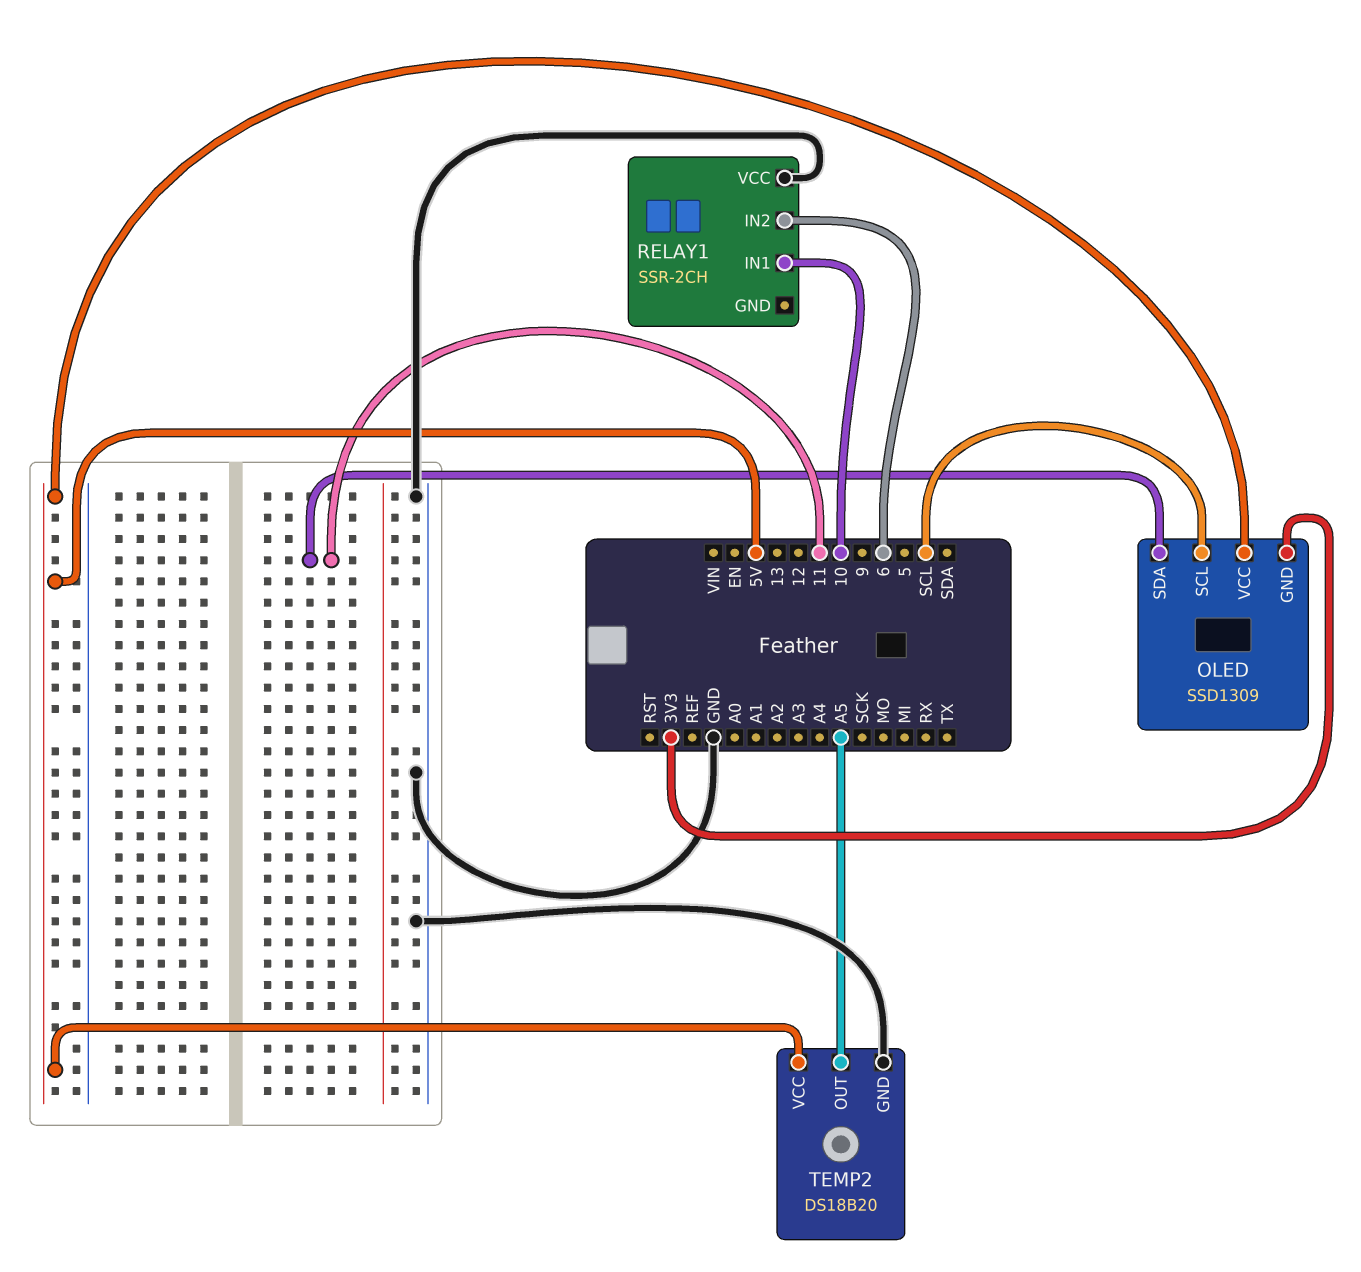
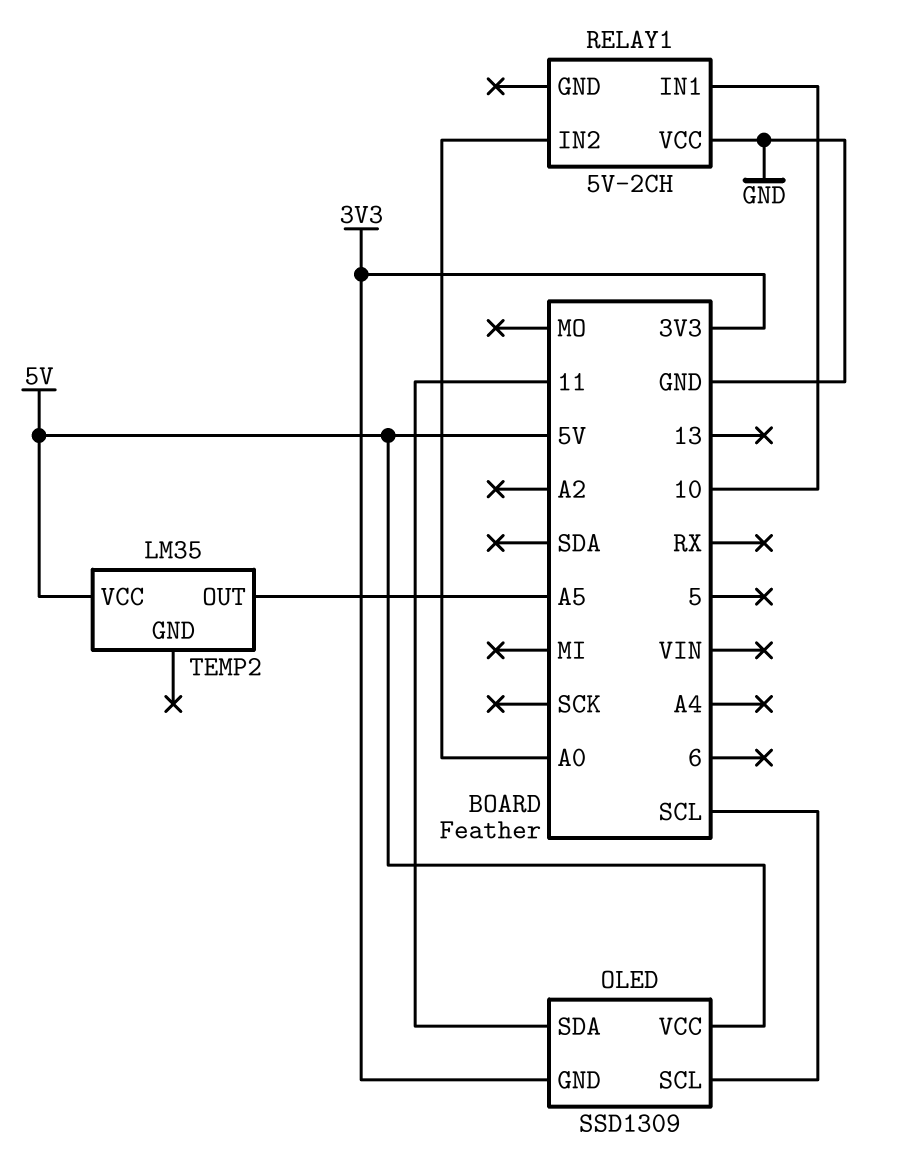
RELAY1: SSR-2CH -> 5V-2CH
RELAY1 pin IN2: 6 -> A0
TEMP2: DS18B20 -> LM35
TEMP2 pin GND: GND -> none

